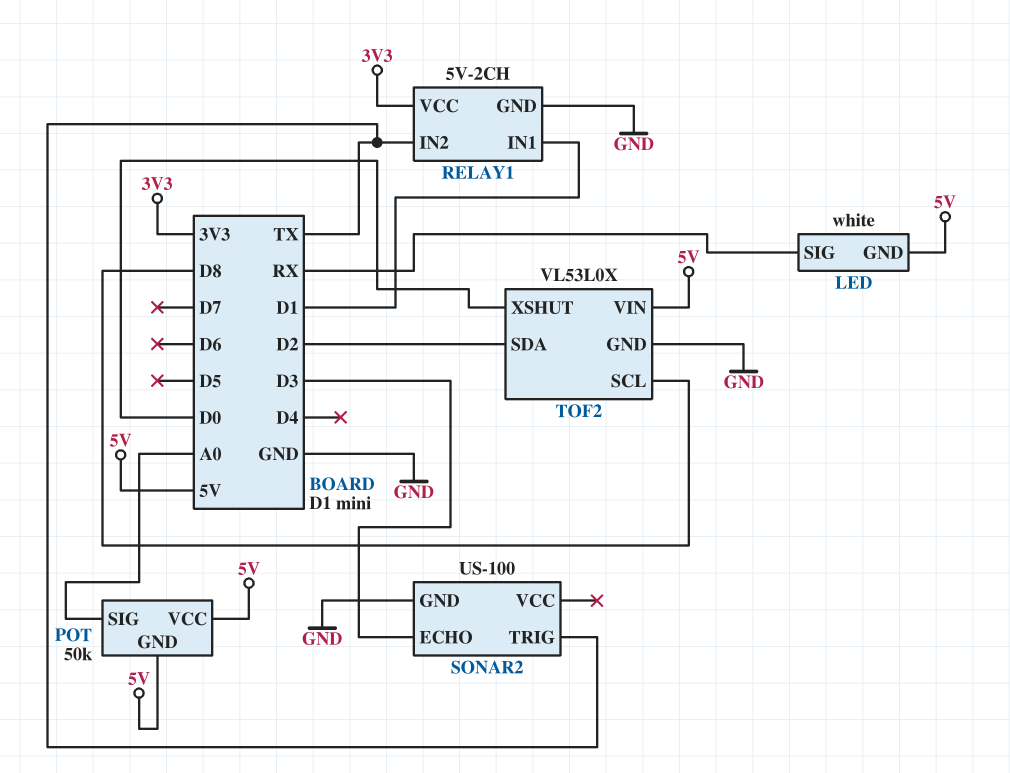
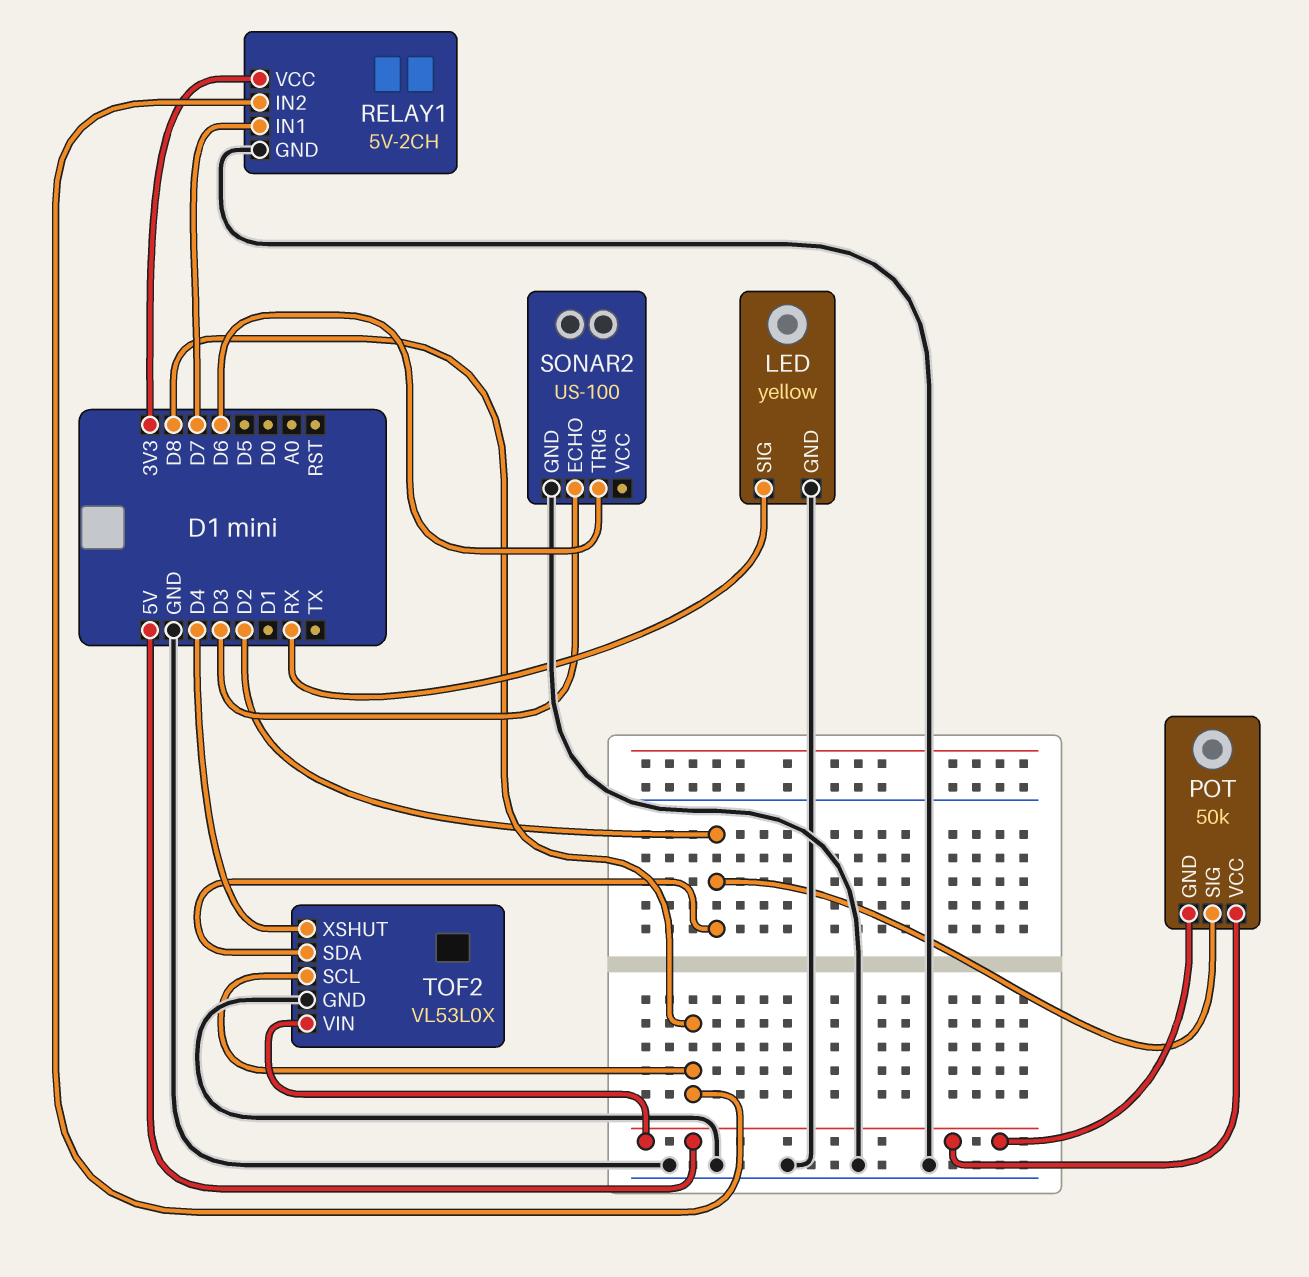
LED: white -> yellow
LED pin GND: 5V -> GND
POT pin SIG: A0 -> D2
RELAY1 pin IN1: D1 -> D7
RELAY1 pin IN2: TX -> D8
SONAR2 pin TRIG: TX -> D6
TOF2 pin XSHUT: D0 -> D4

